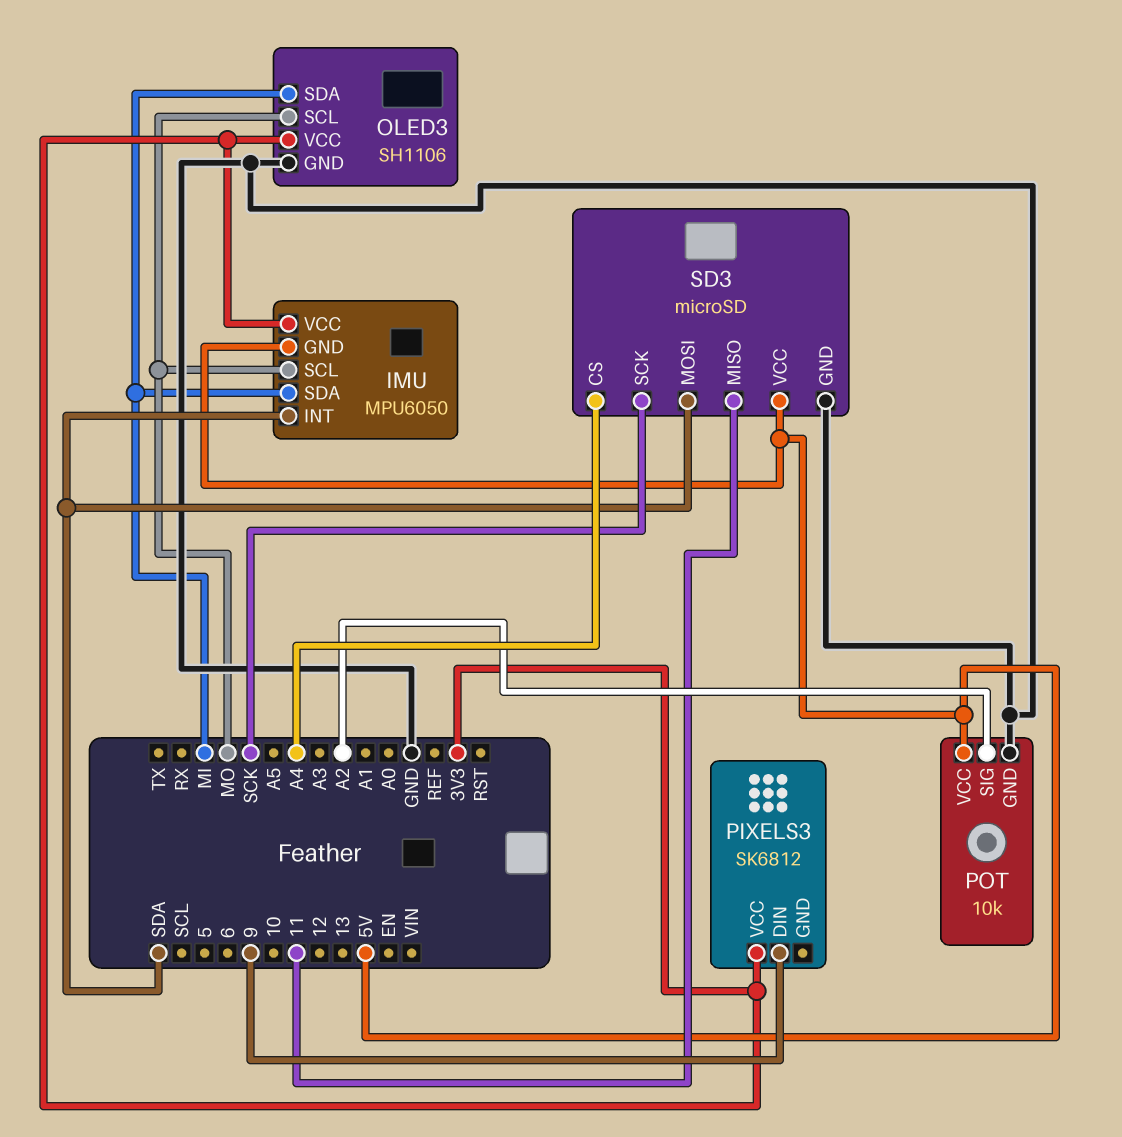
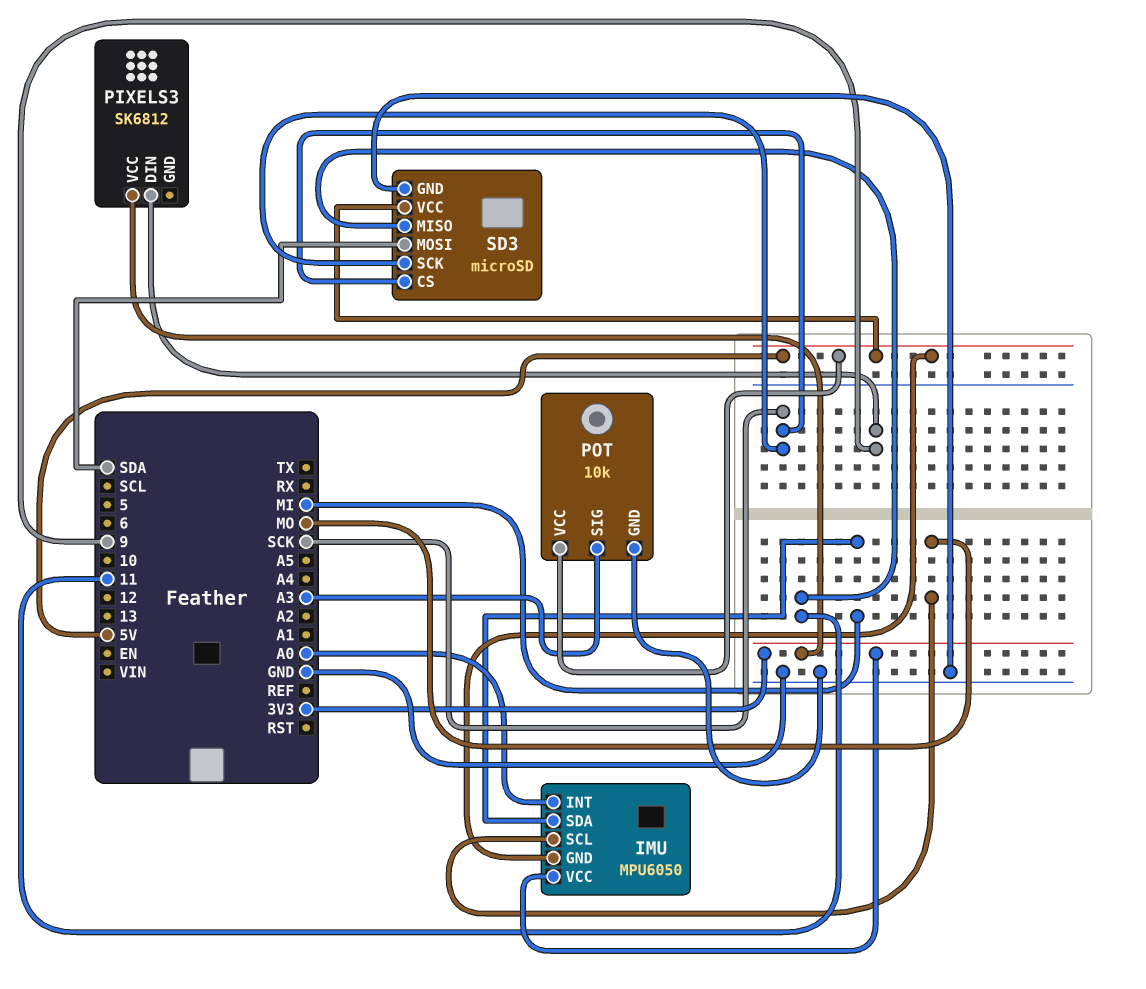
IMU pin INT: SDA -> A0
OLED3: SH1106 -> none
OLED3 pin GND: GND -> none
OLED3 pin SCL: MO -> none
OLED3 pin SDA: MI -> none
OLED3 pin VCC: 3V3 -> none
POT pin SIG: A2 -> A3
SD3 pin CS: A4 -> SCK

